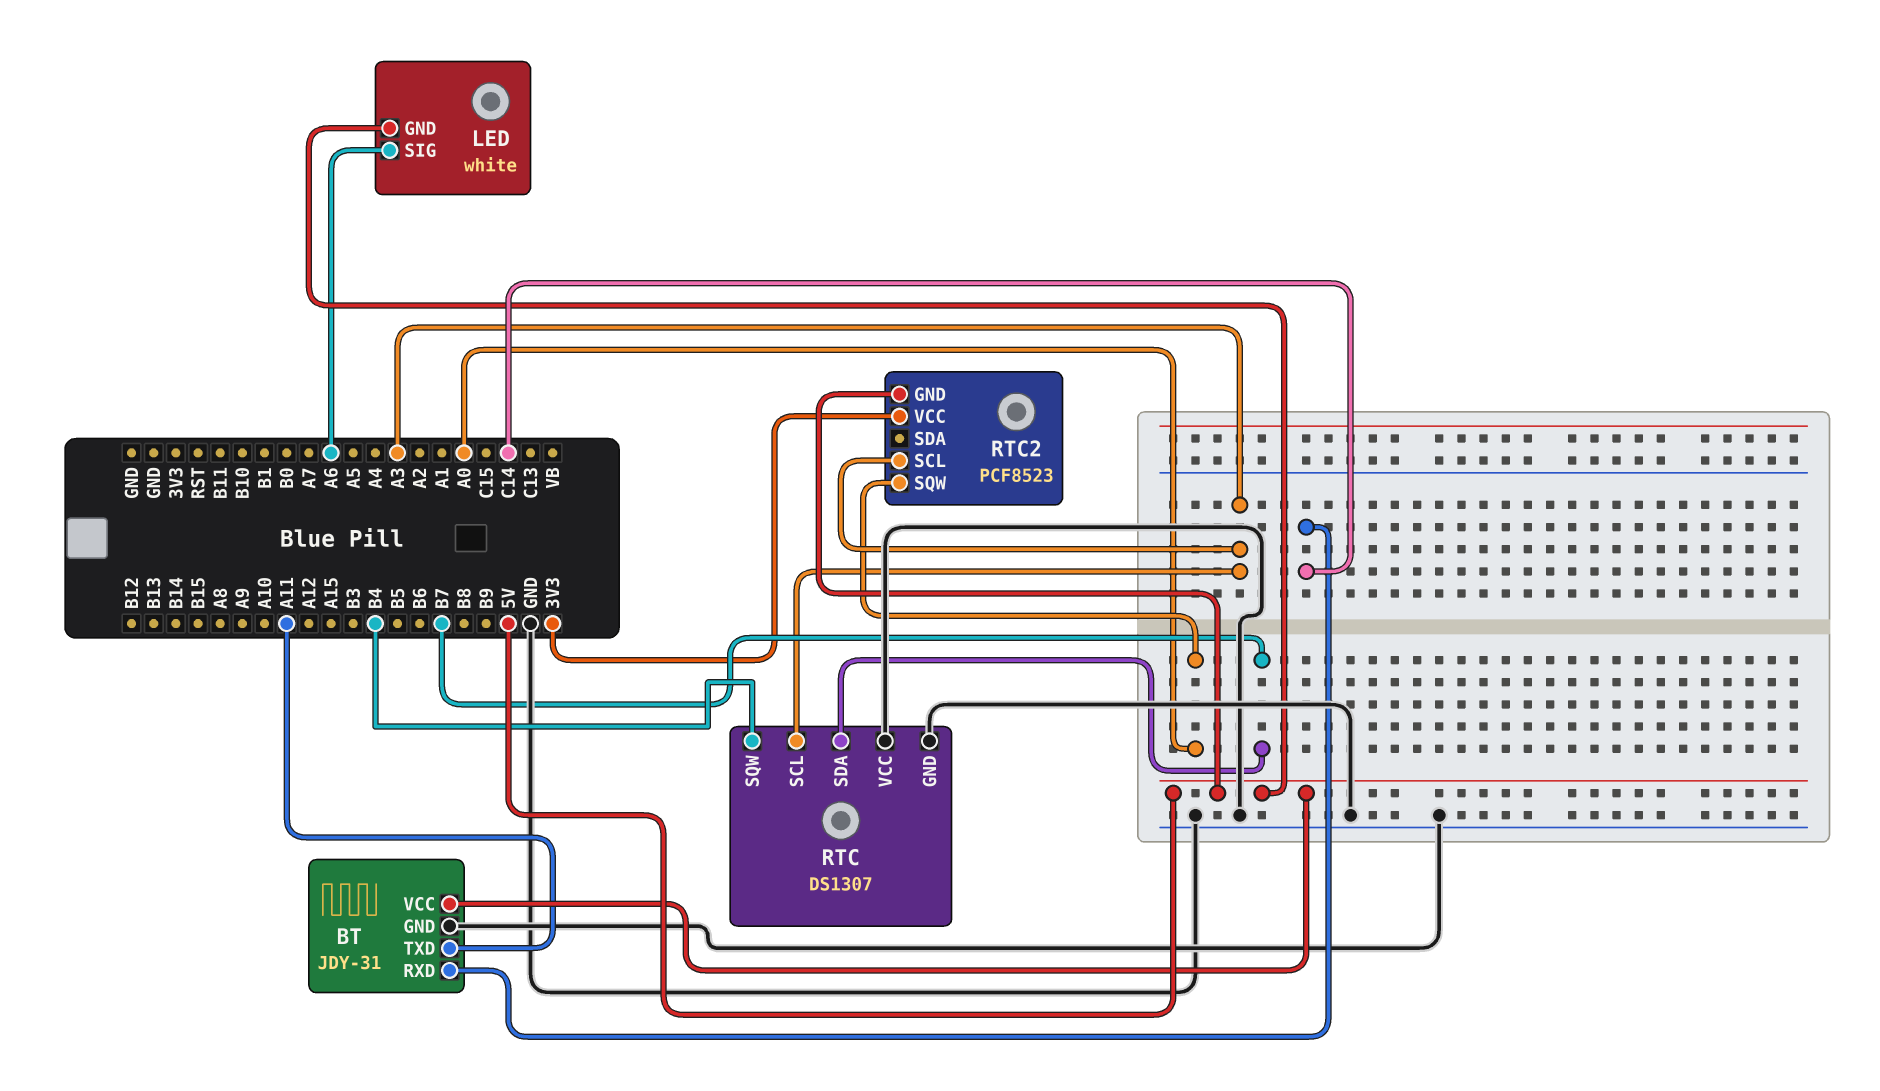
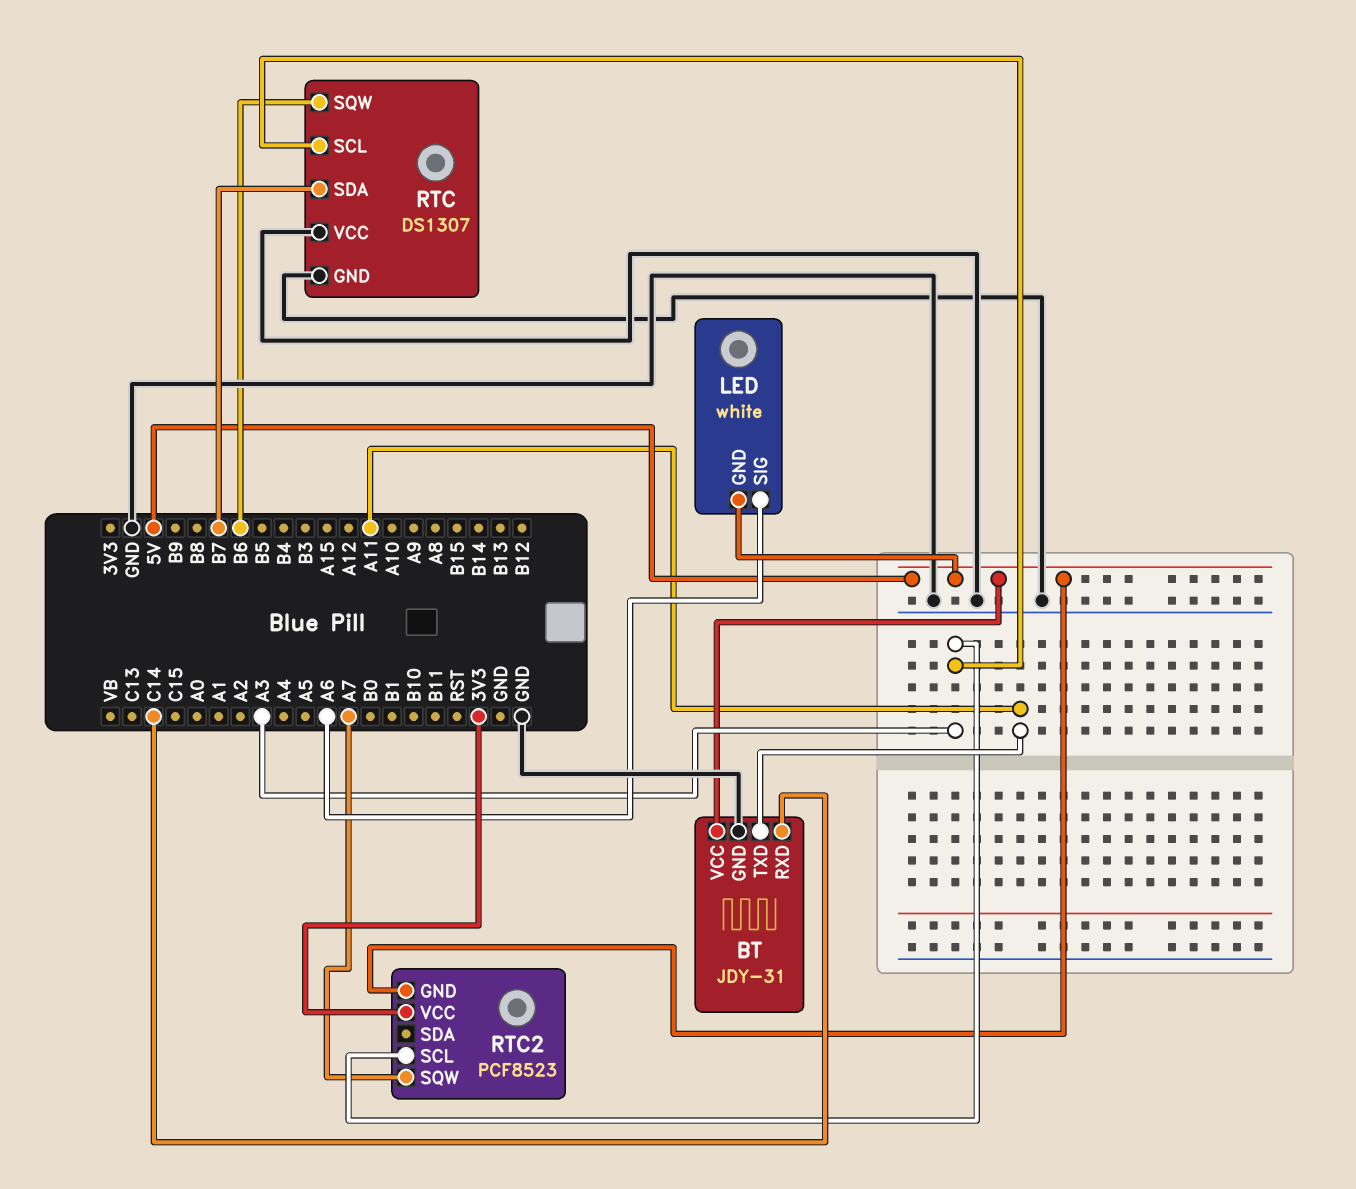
RTC pin SQW: B4 -> B6
RTC2 pin SQW: A0 -> A7

